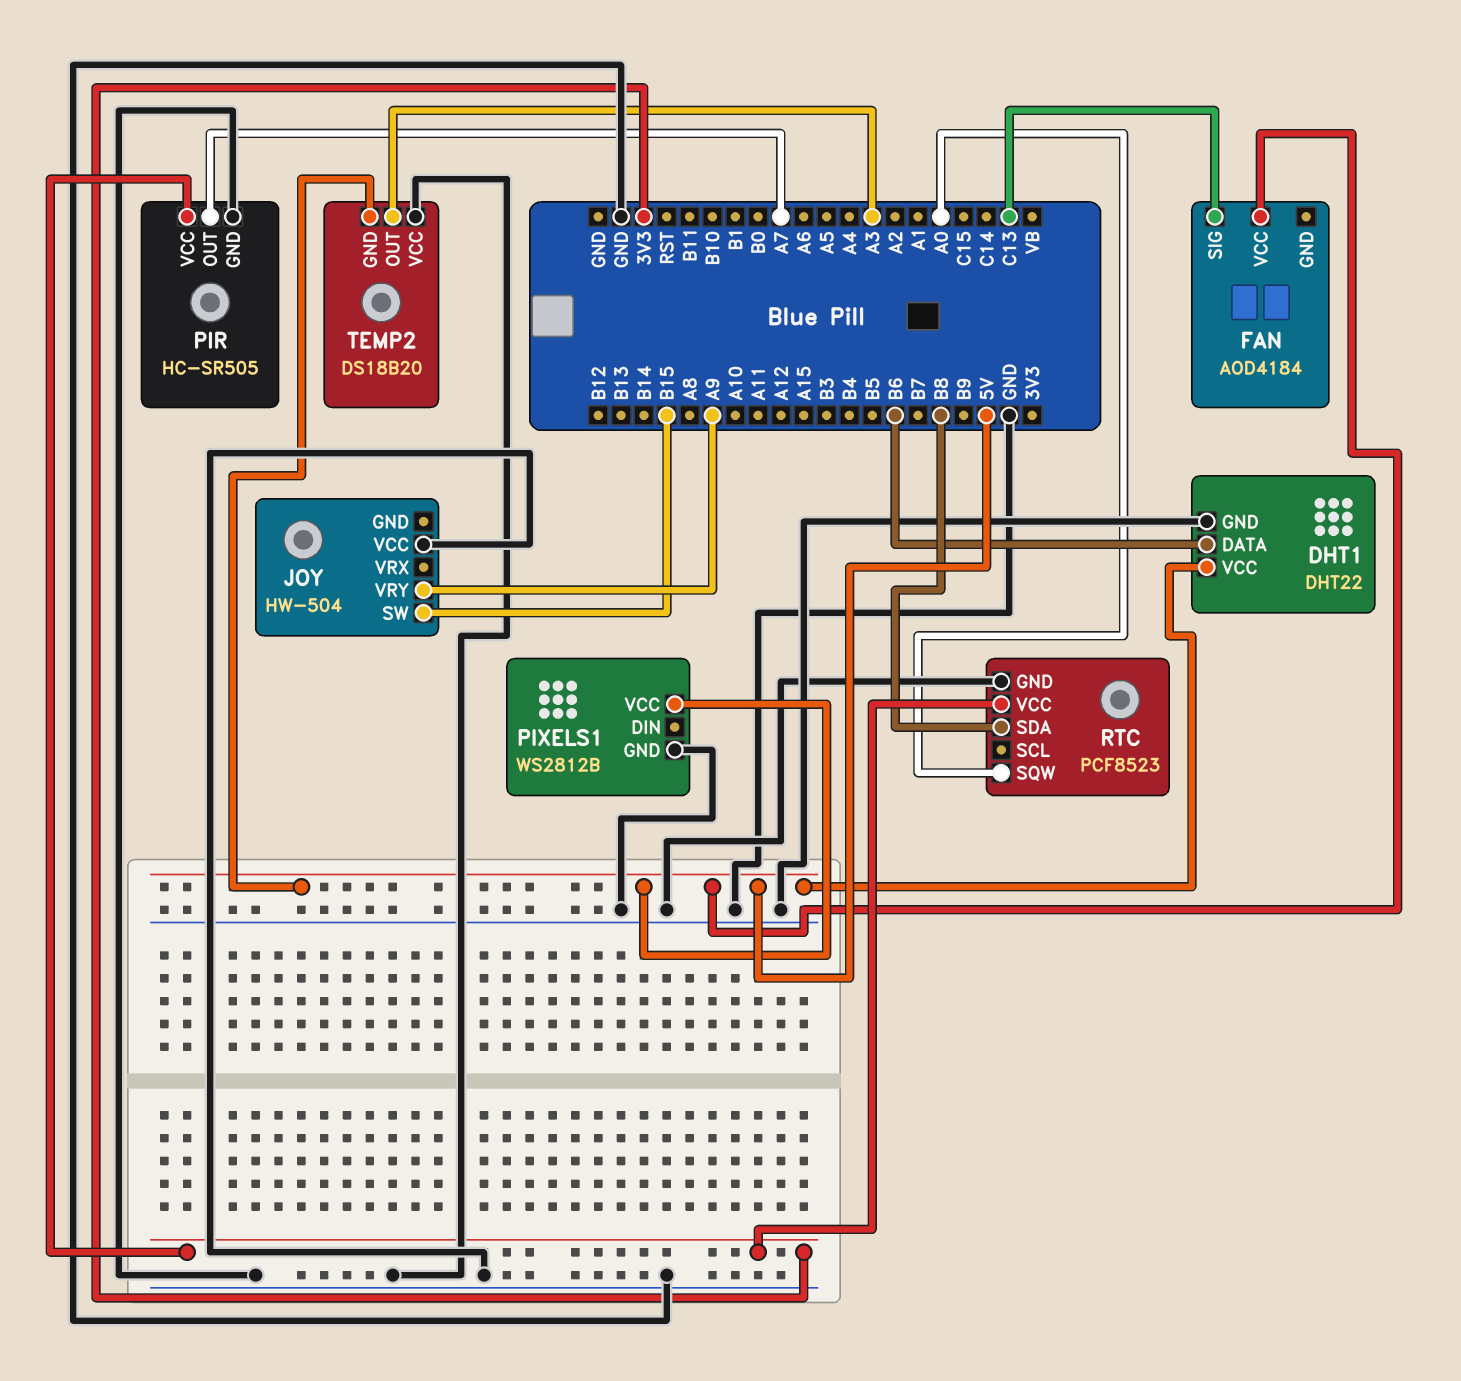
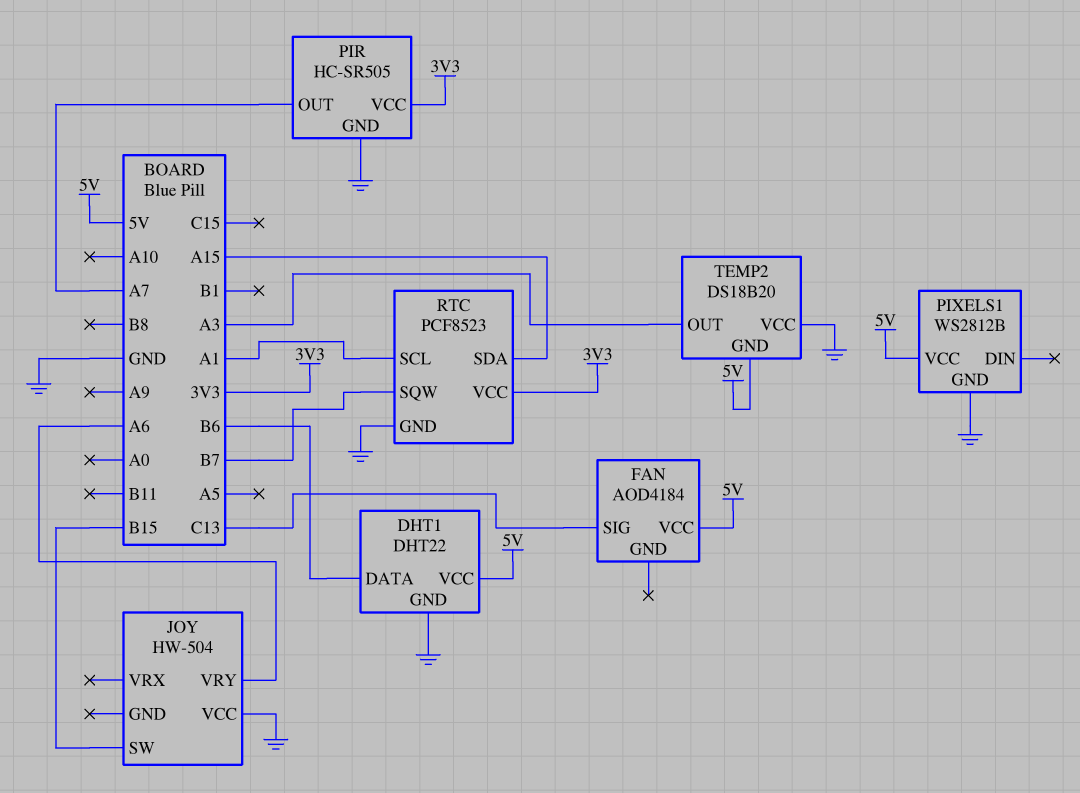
JOY pin VRY: A9 -> A6
RTC pin SCL: none -> A1
RTC pin SDA: B8 -> A15
RTC pin SQW: A0 -> B7

